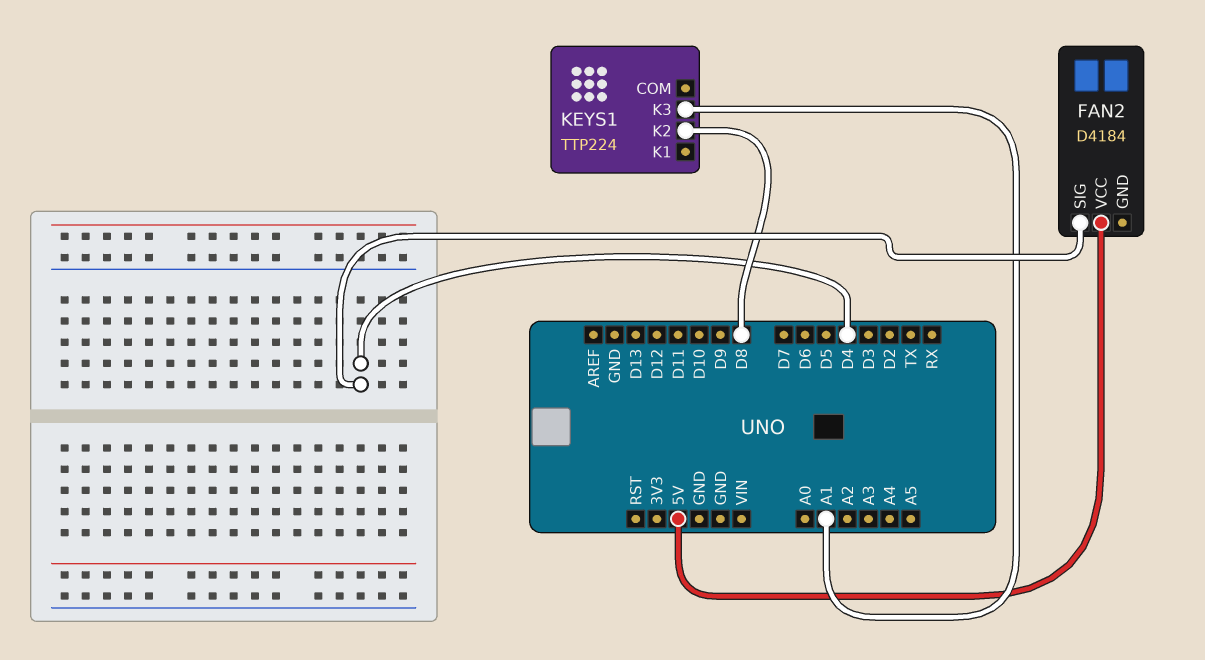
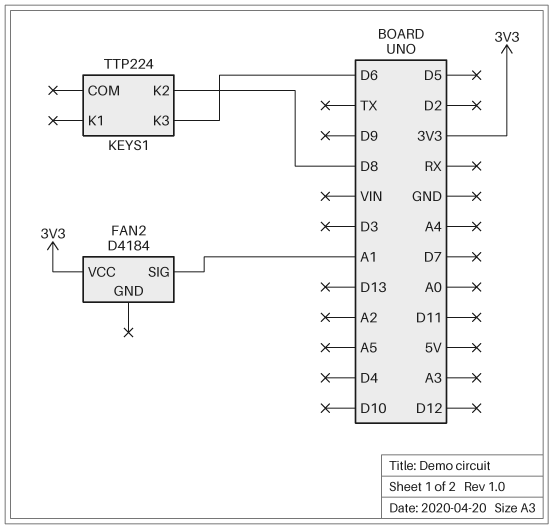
FAN2 pin SIG: D4 -> A1
FAN2 pin VCC: 5V -> 3V3
KEYS1 pin K3: A1 -> D6

